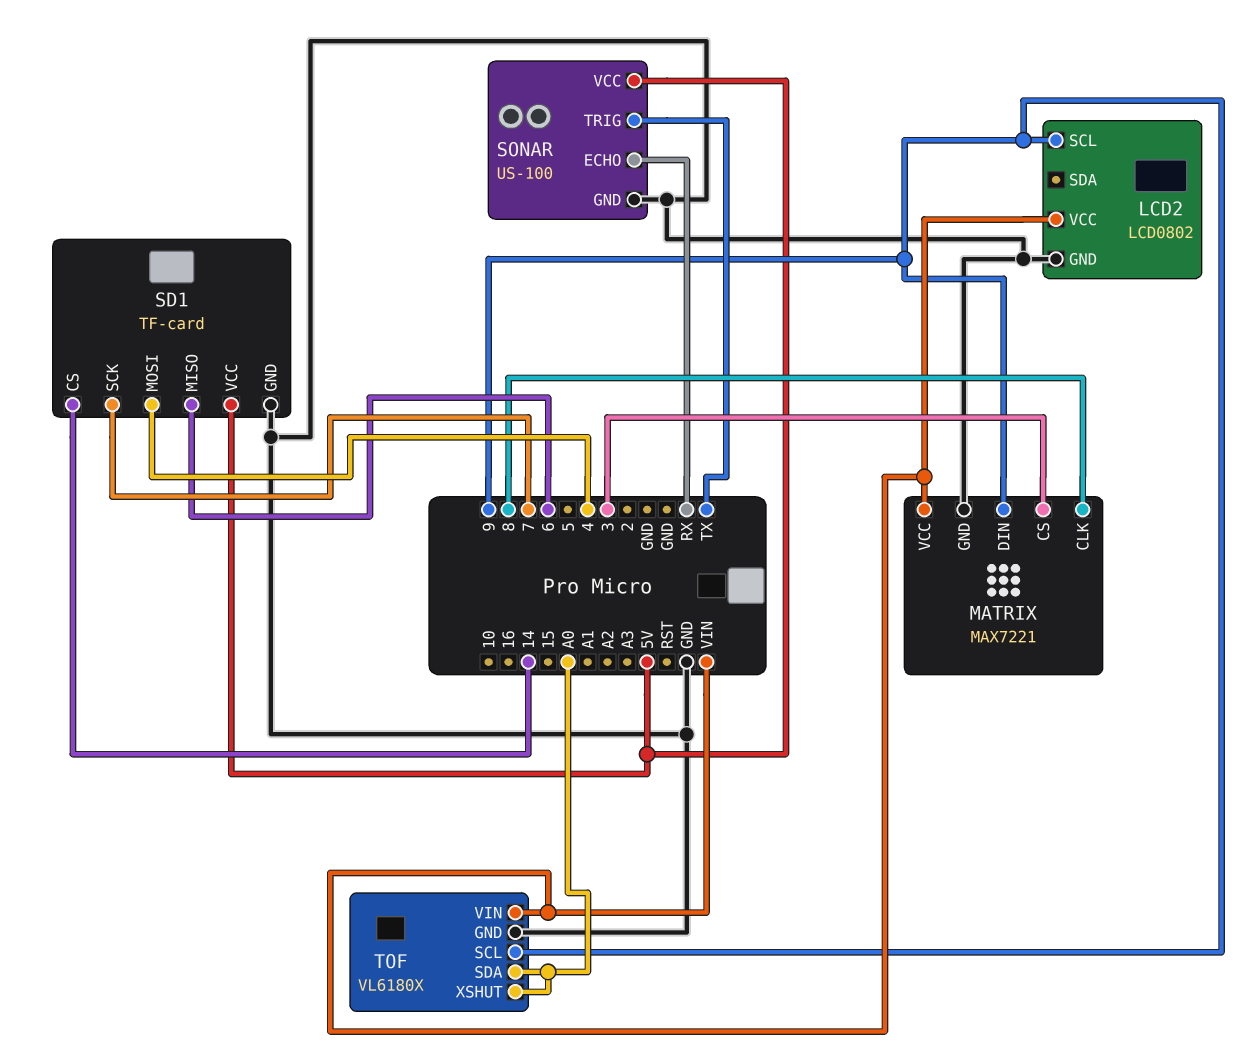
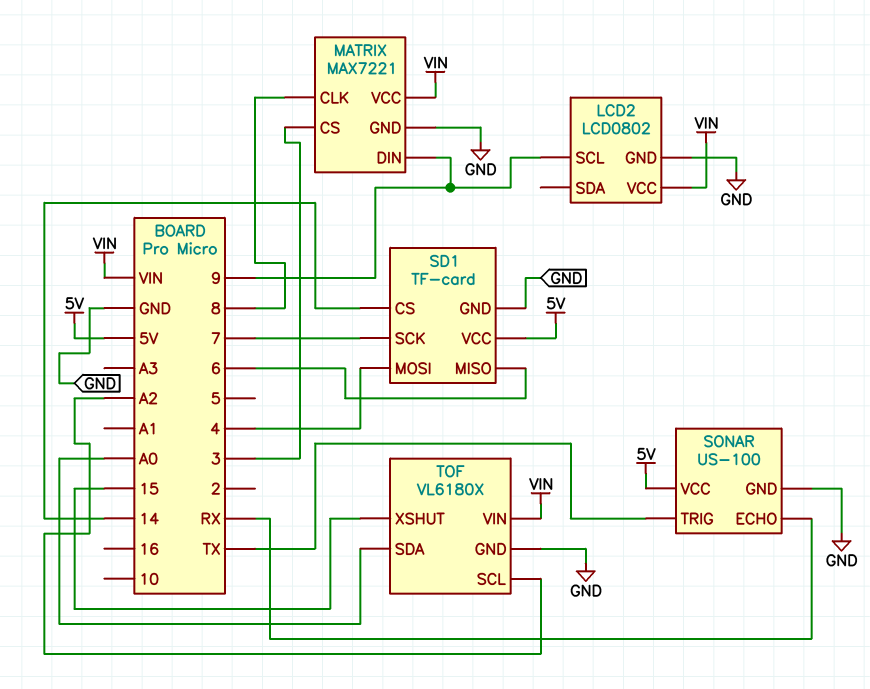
TOF pin SCL: 9 -> A2
TOF pin XSHUT: A0 -> 15

